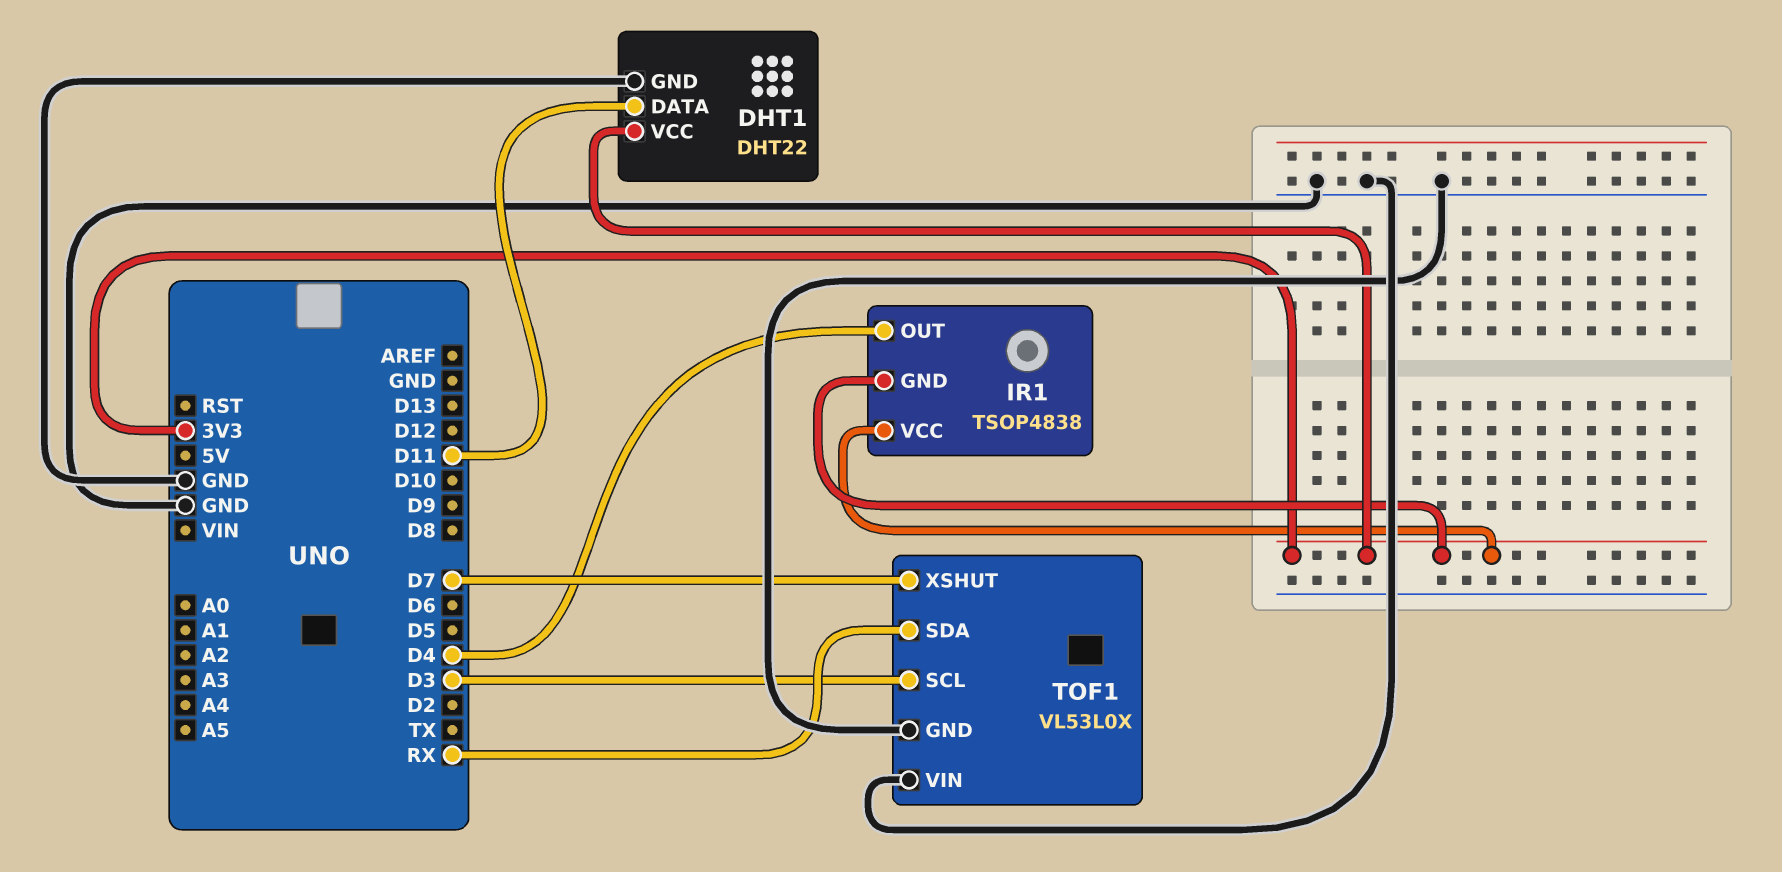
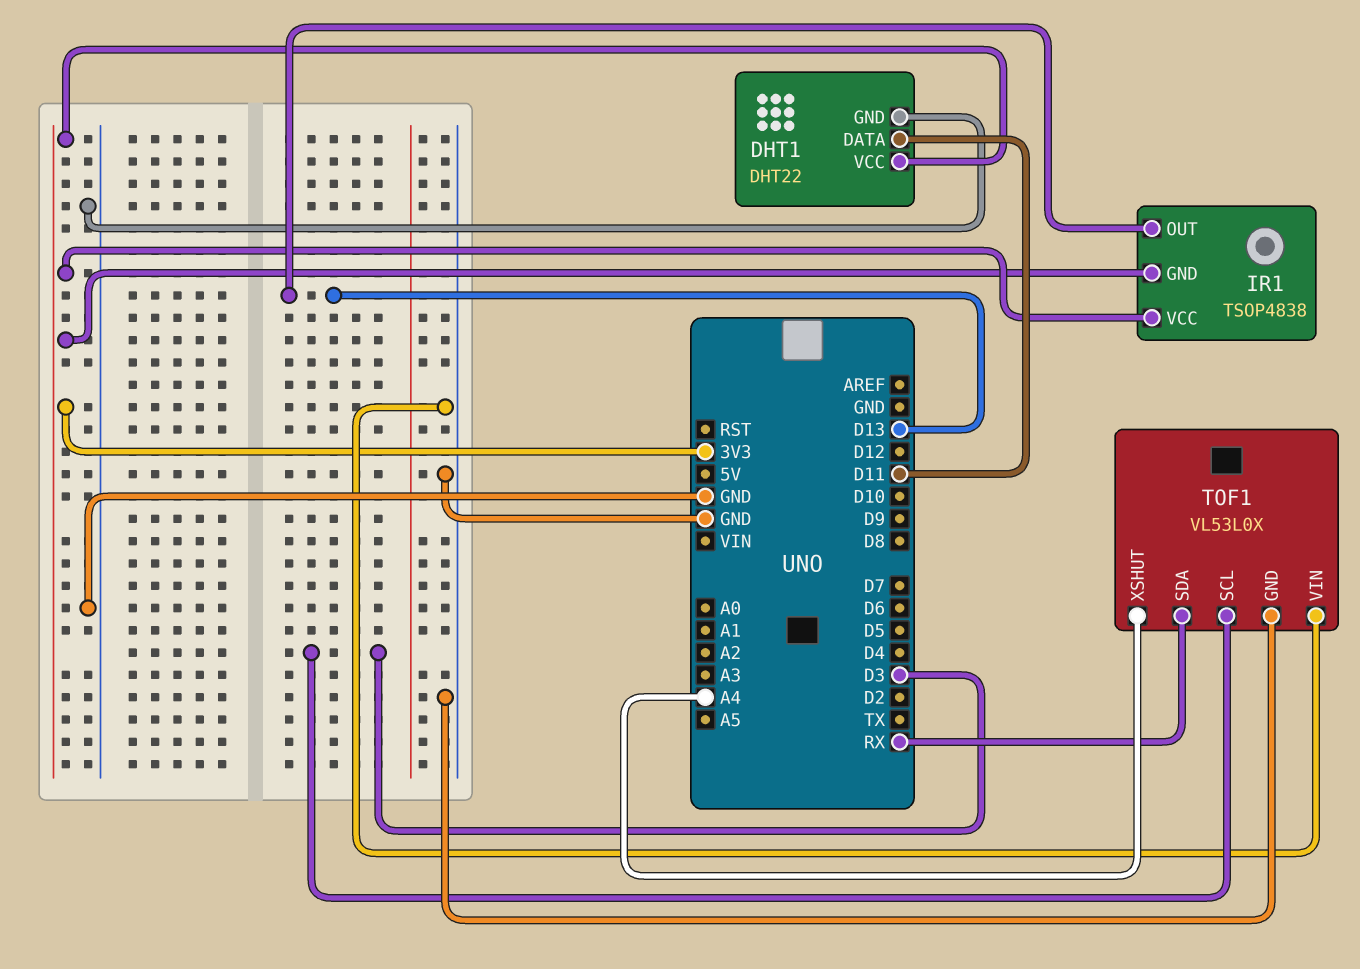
IR1 pin OUT: D4 -> D13
TOF1 pin XSHUT: D7 -> A4

